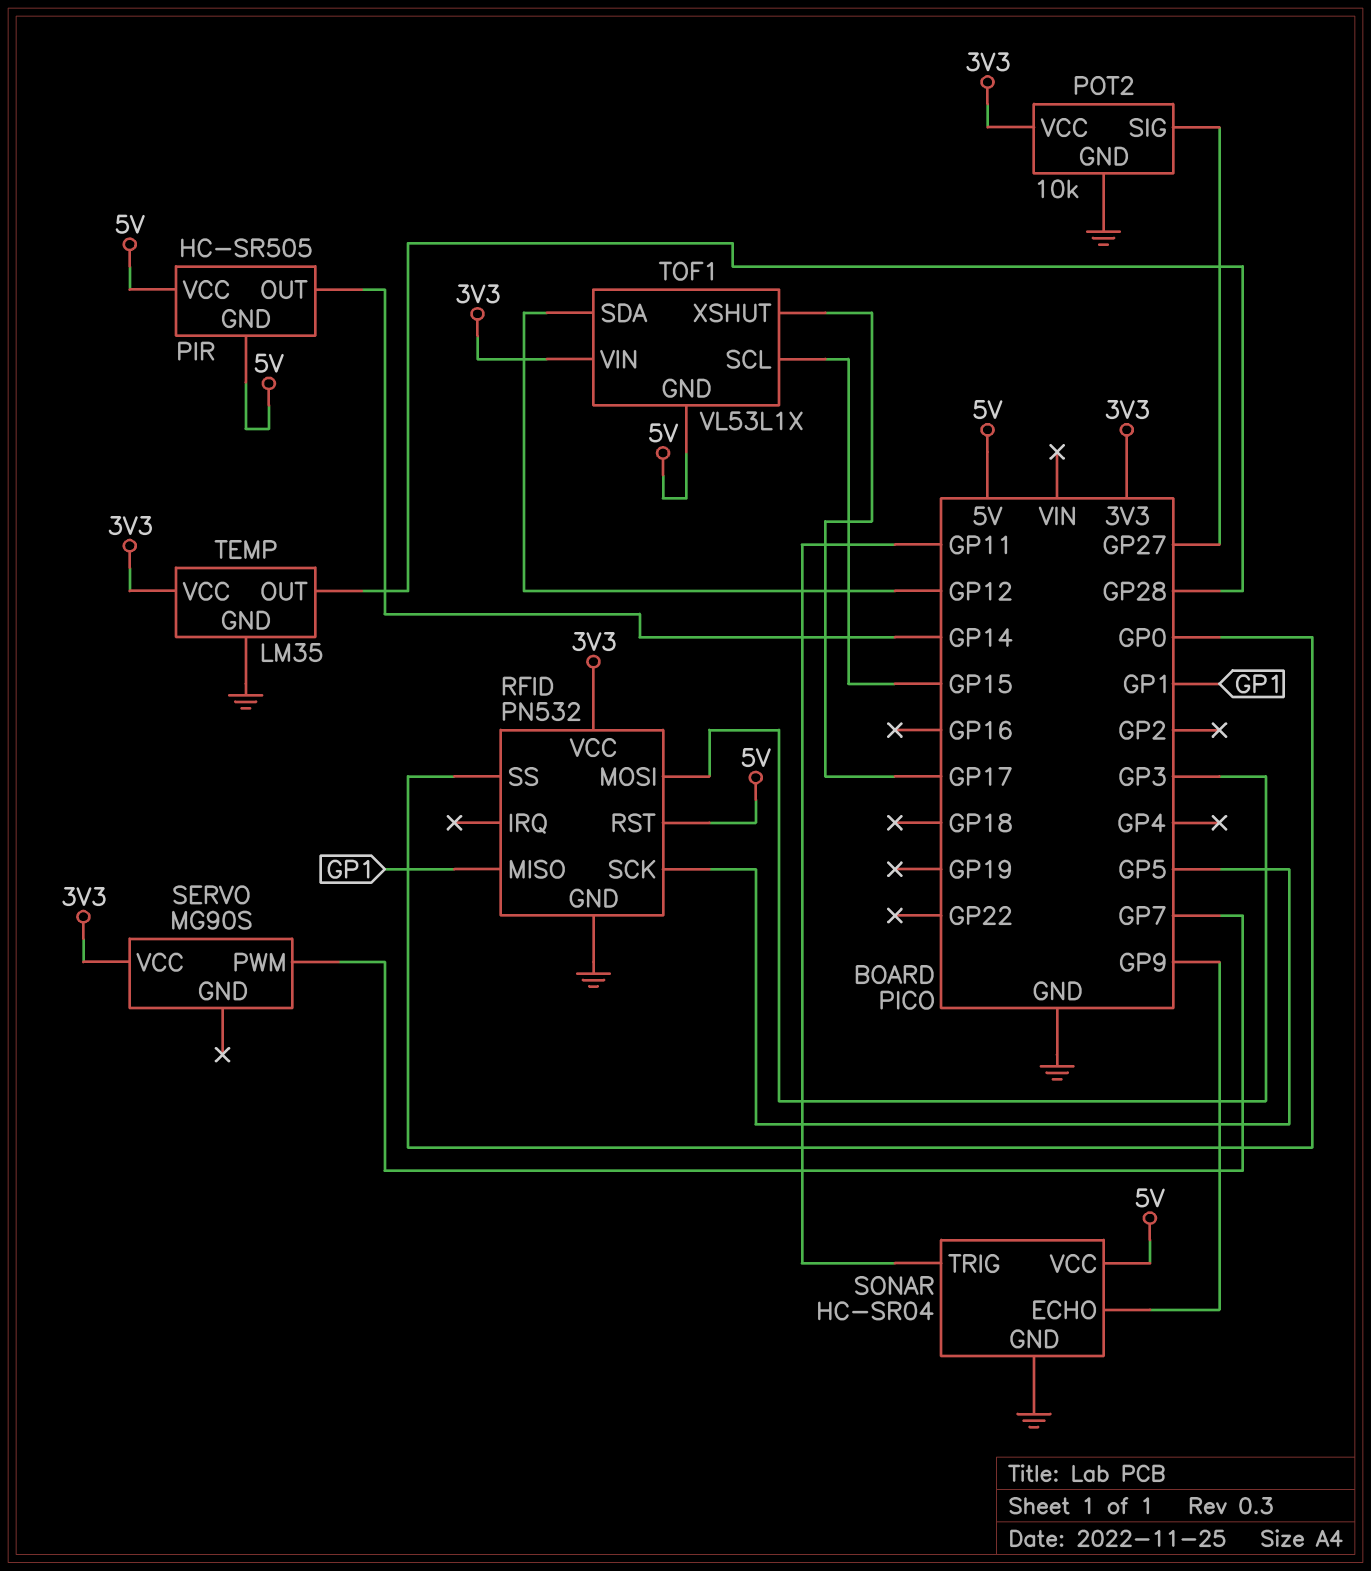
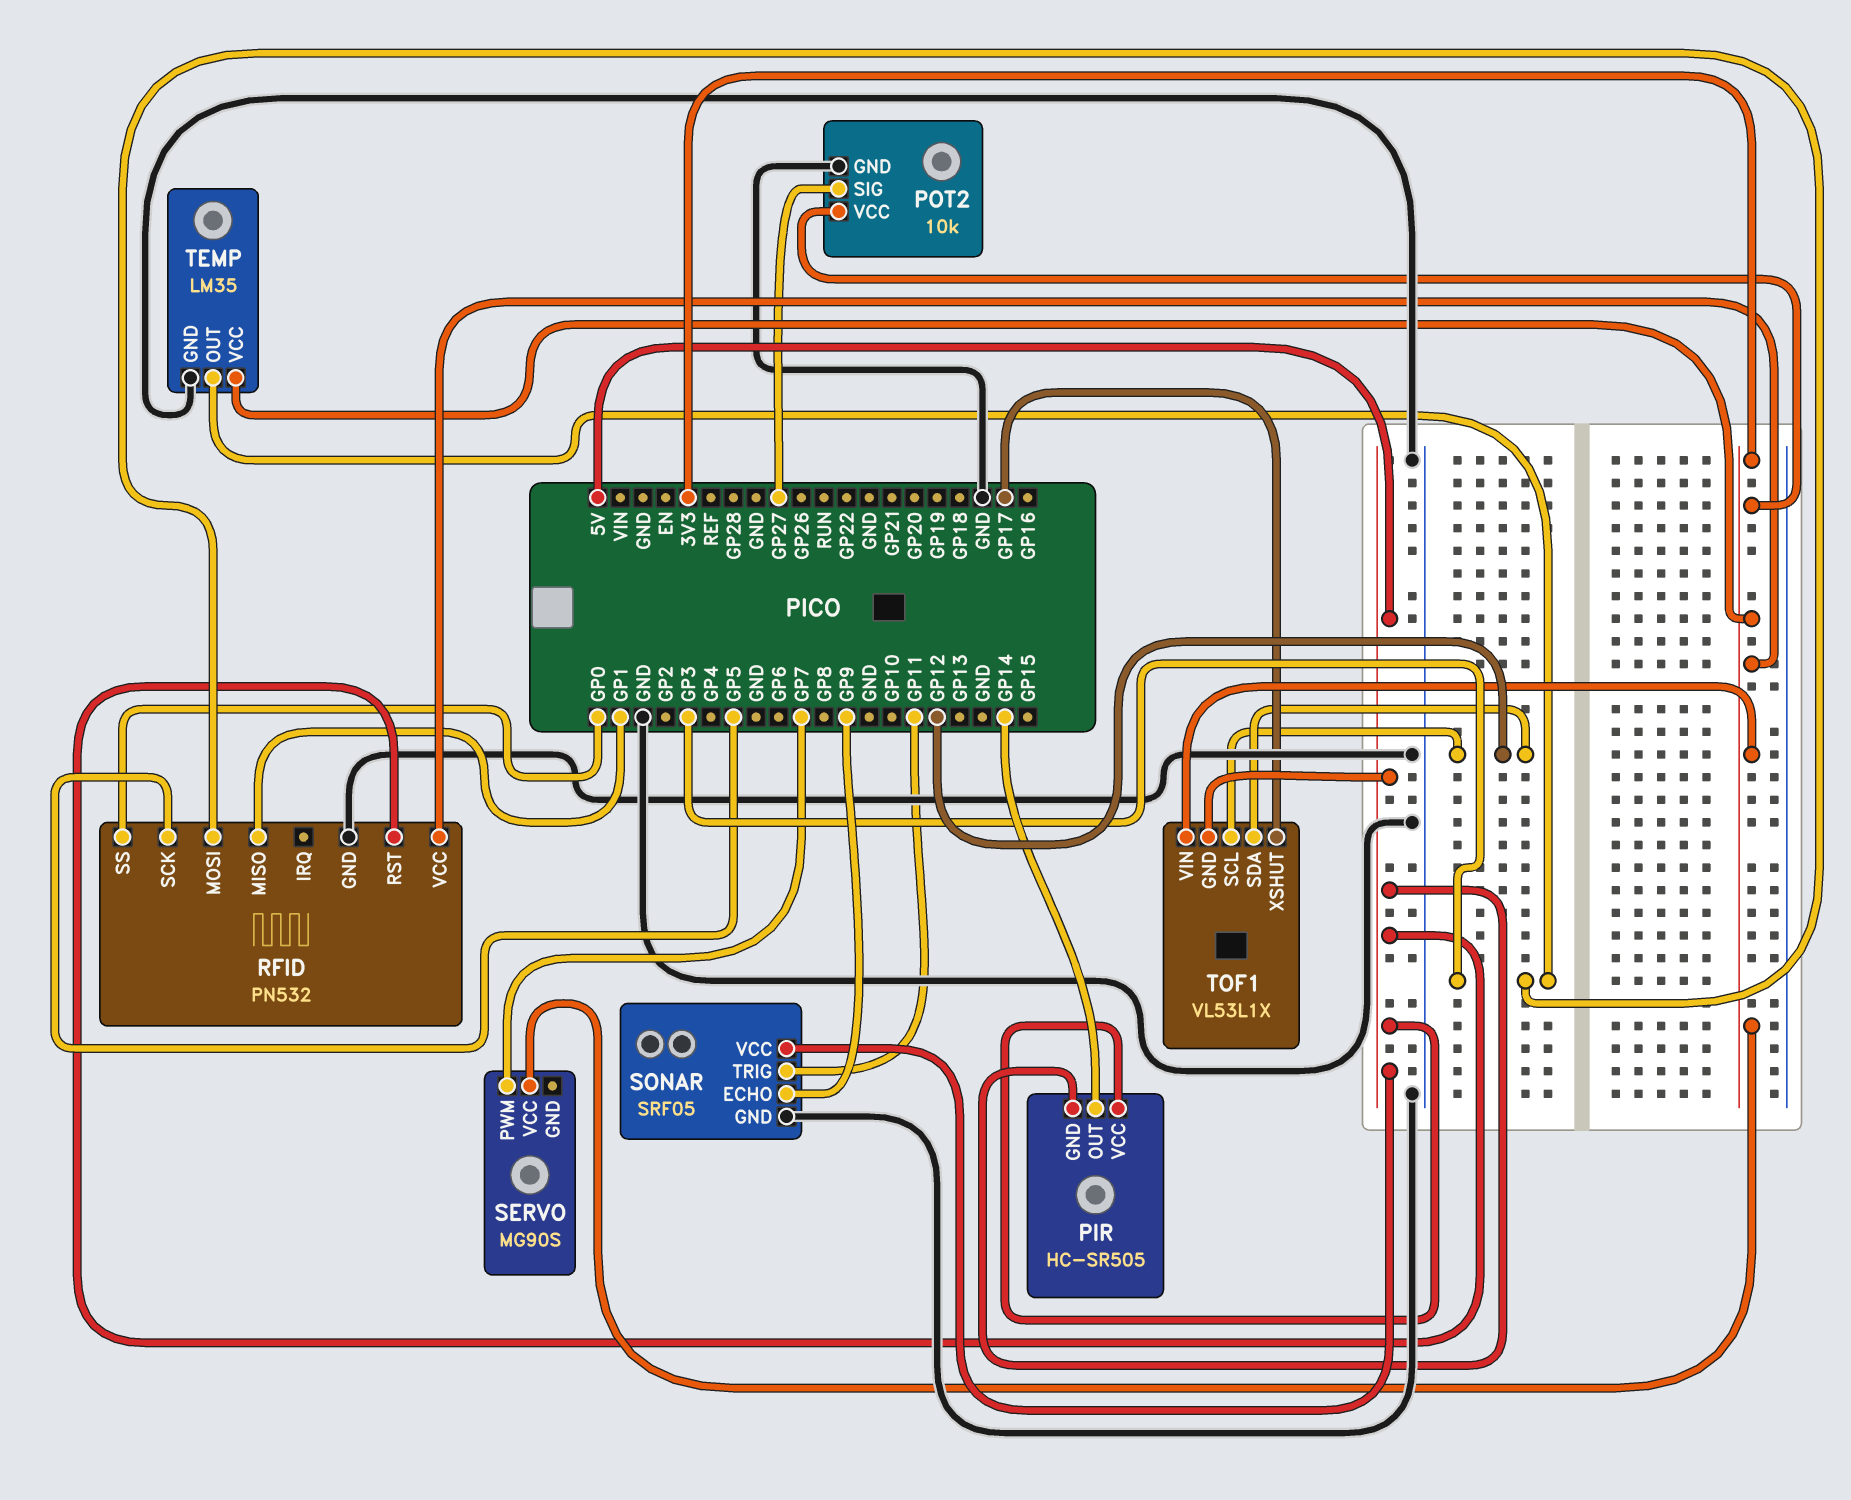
SONAR: HC-SR04 -> SRF05
TEMP pin OUT: GP28 -> GP3
TOF1 pin SCL: GP15 -> GP12

